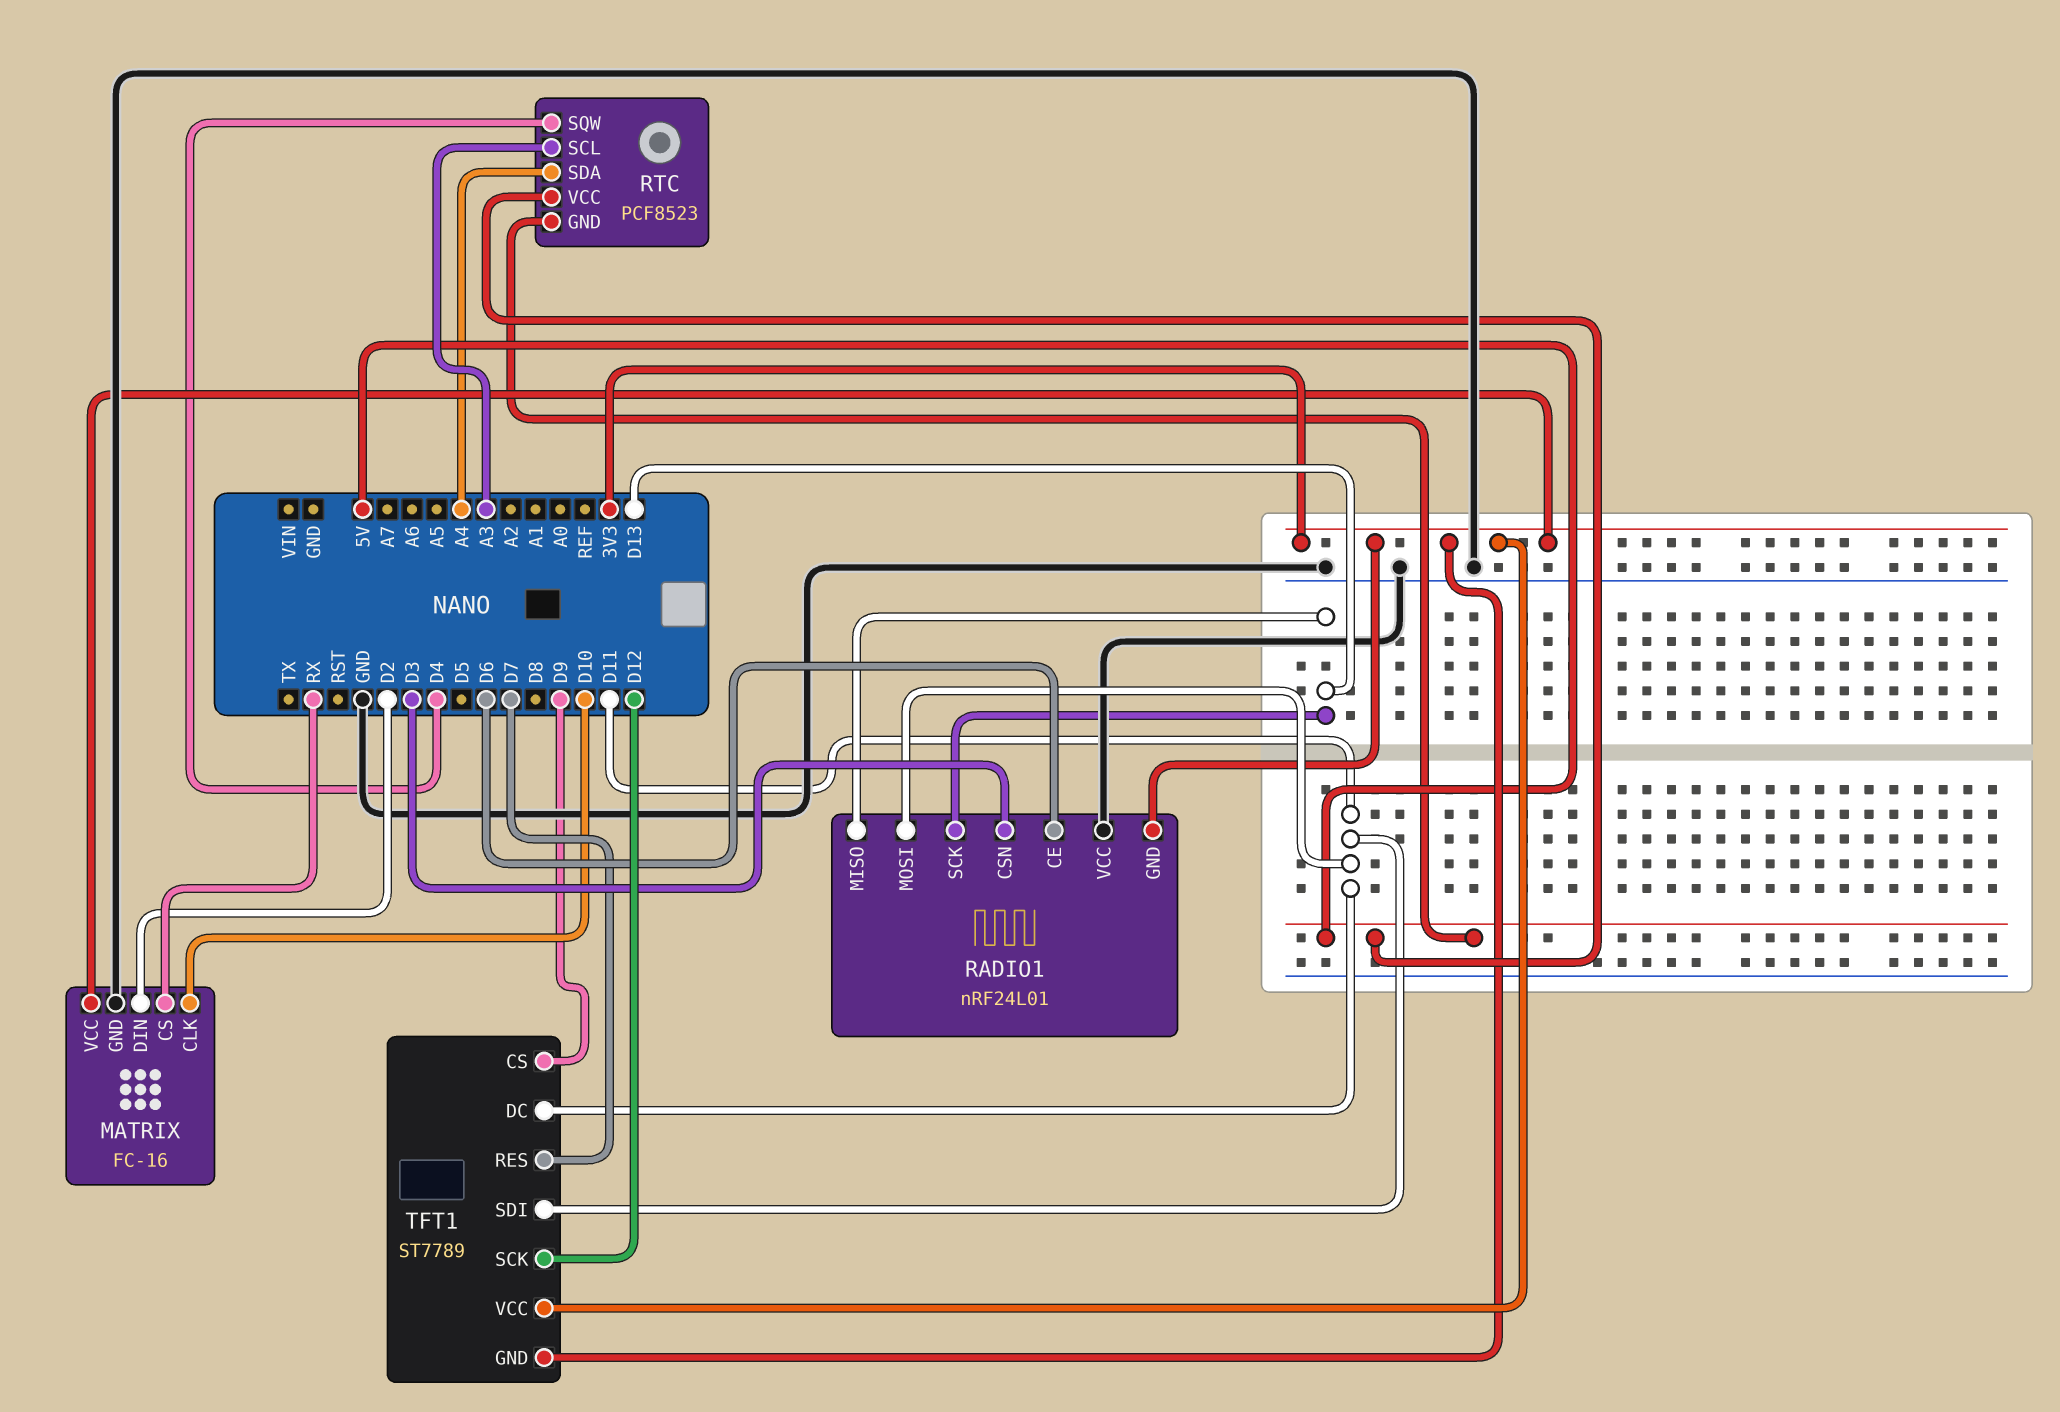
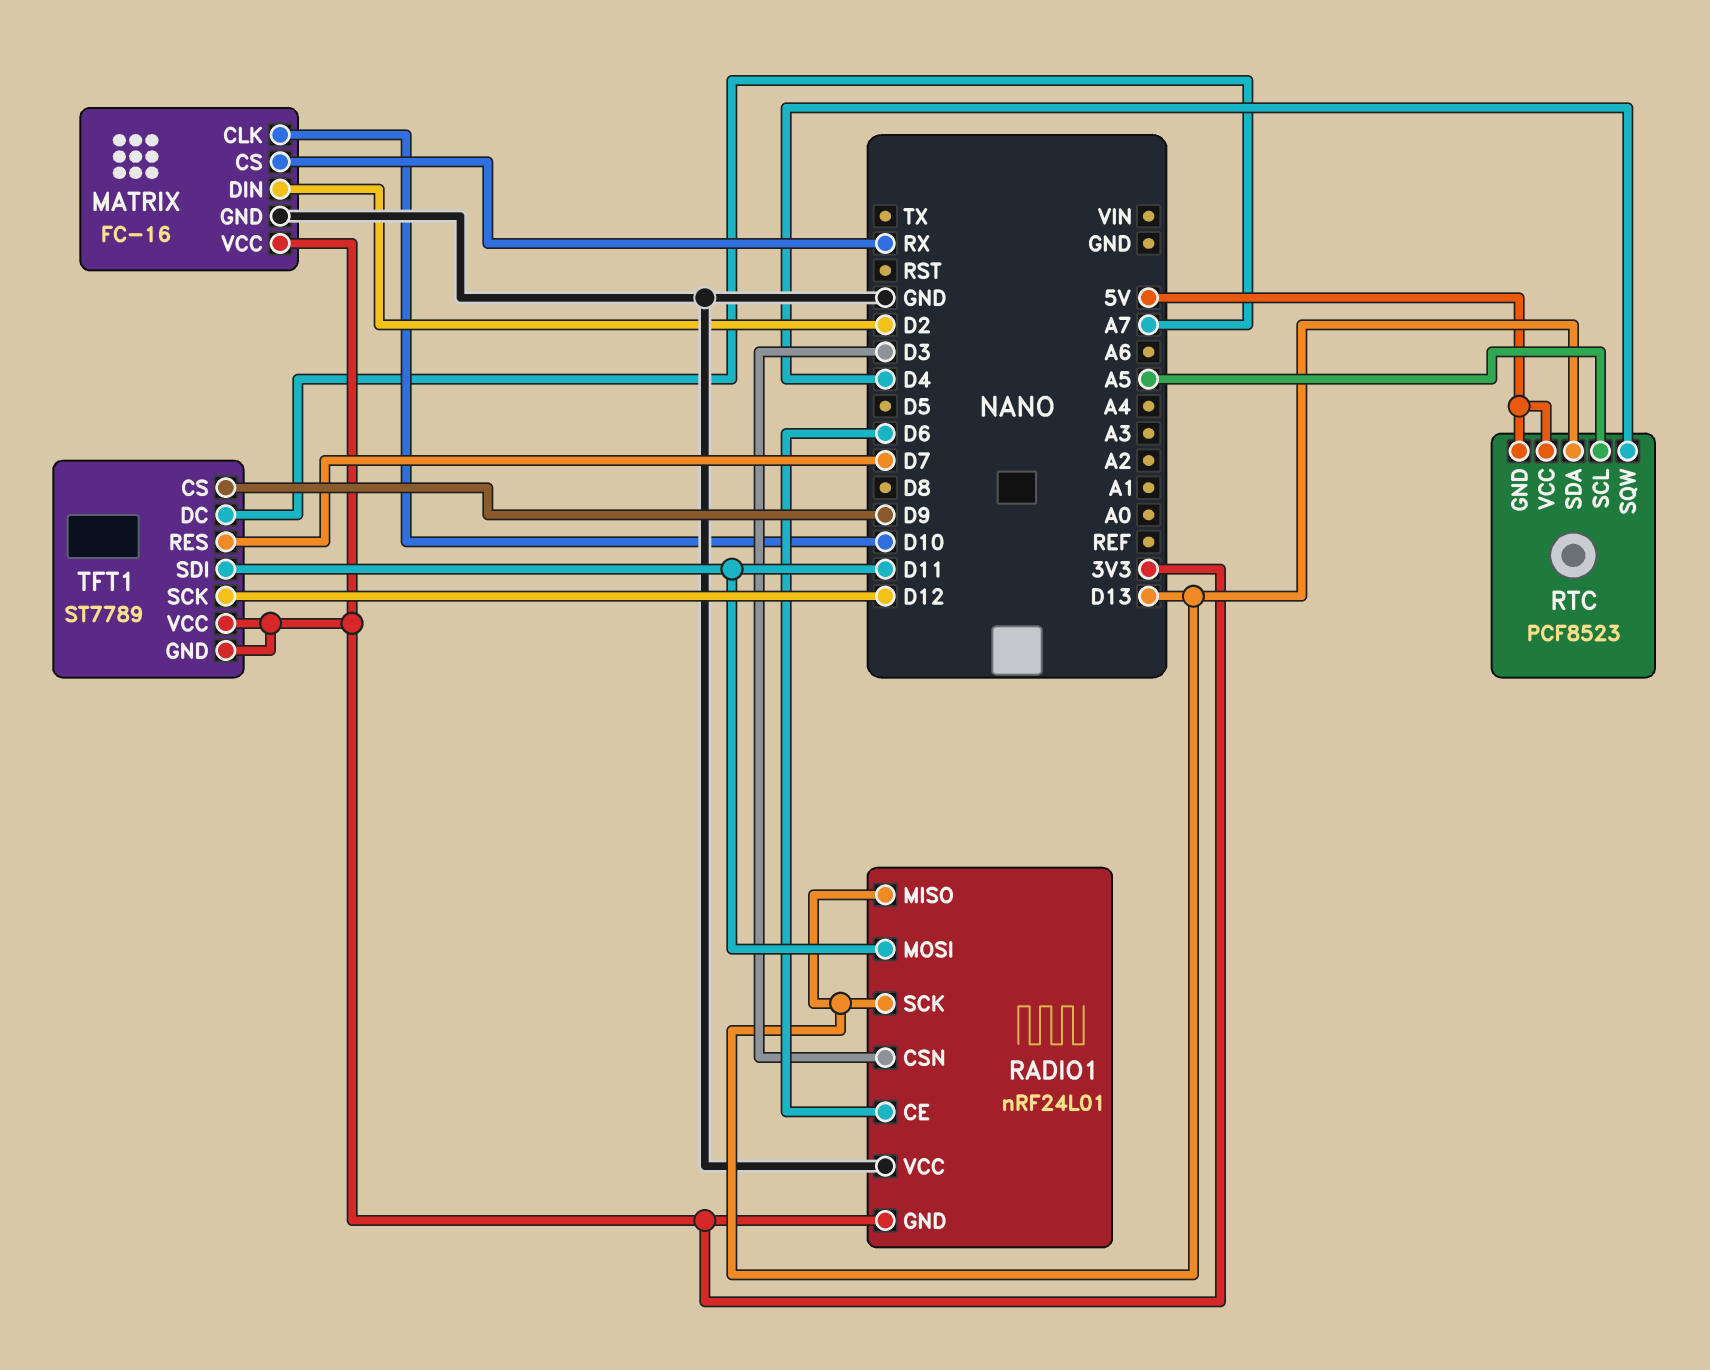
RTC pin SCL: A3 -> A5
RTC pin SDA: A4 -> D13
TFT1 pin DC: D11 -> A7

